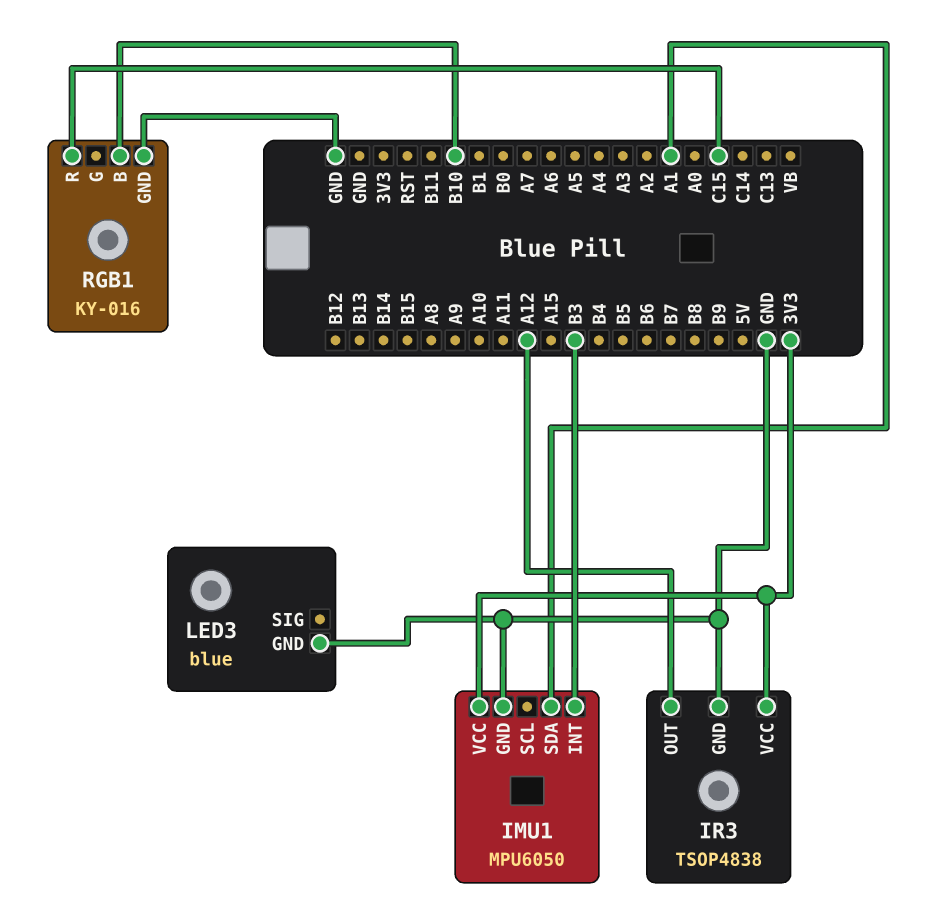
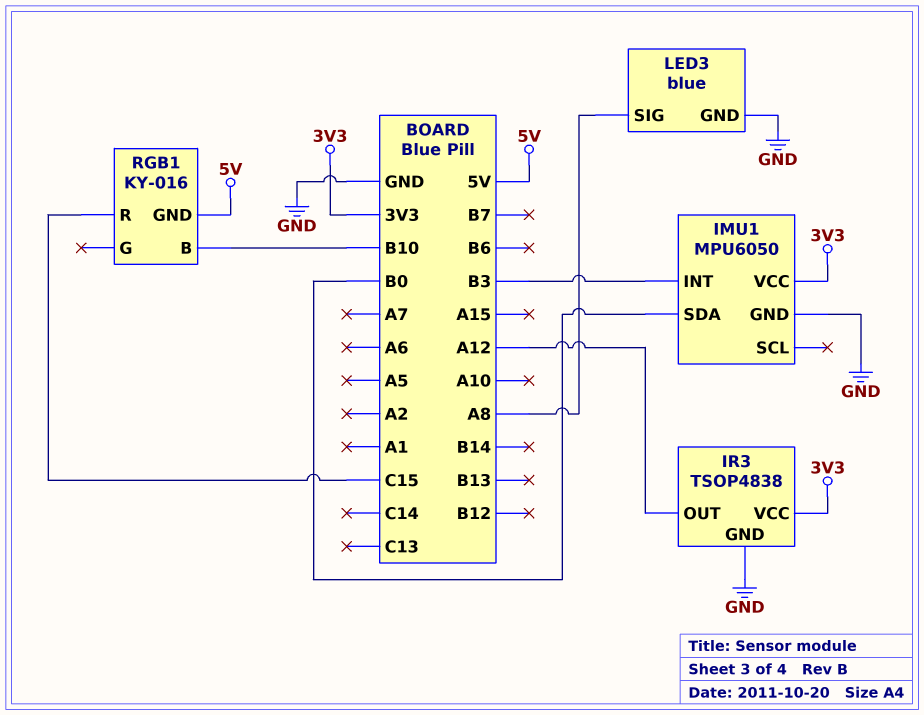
IMU1 pin SDA: A1 -> B0
LED3 pin SIG: none -> A8
RGB1 pin GND: GND -> 5V

